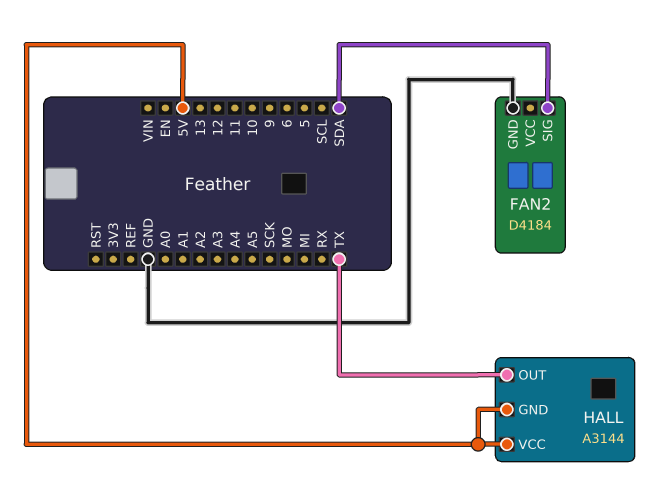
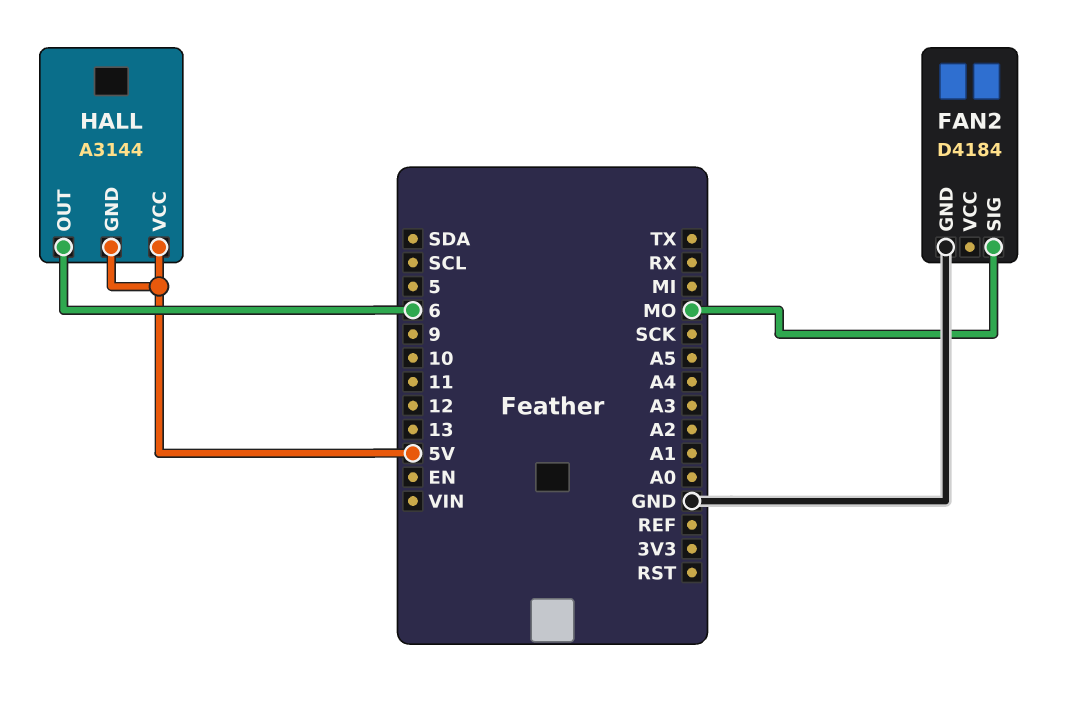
FAN2 pin SIG: SDA -> MO
HALL pin OUT: TX -> 6

